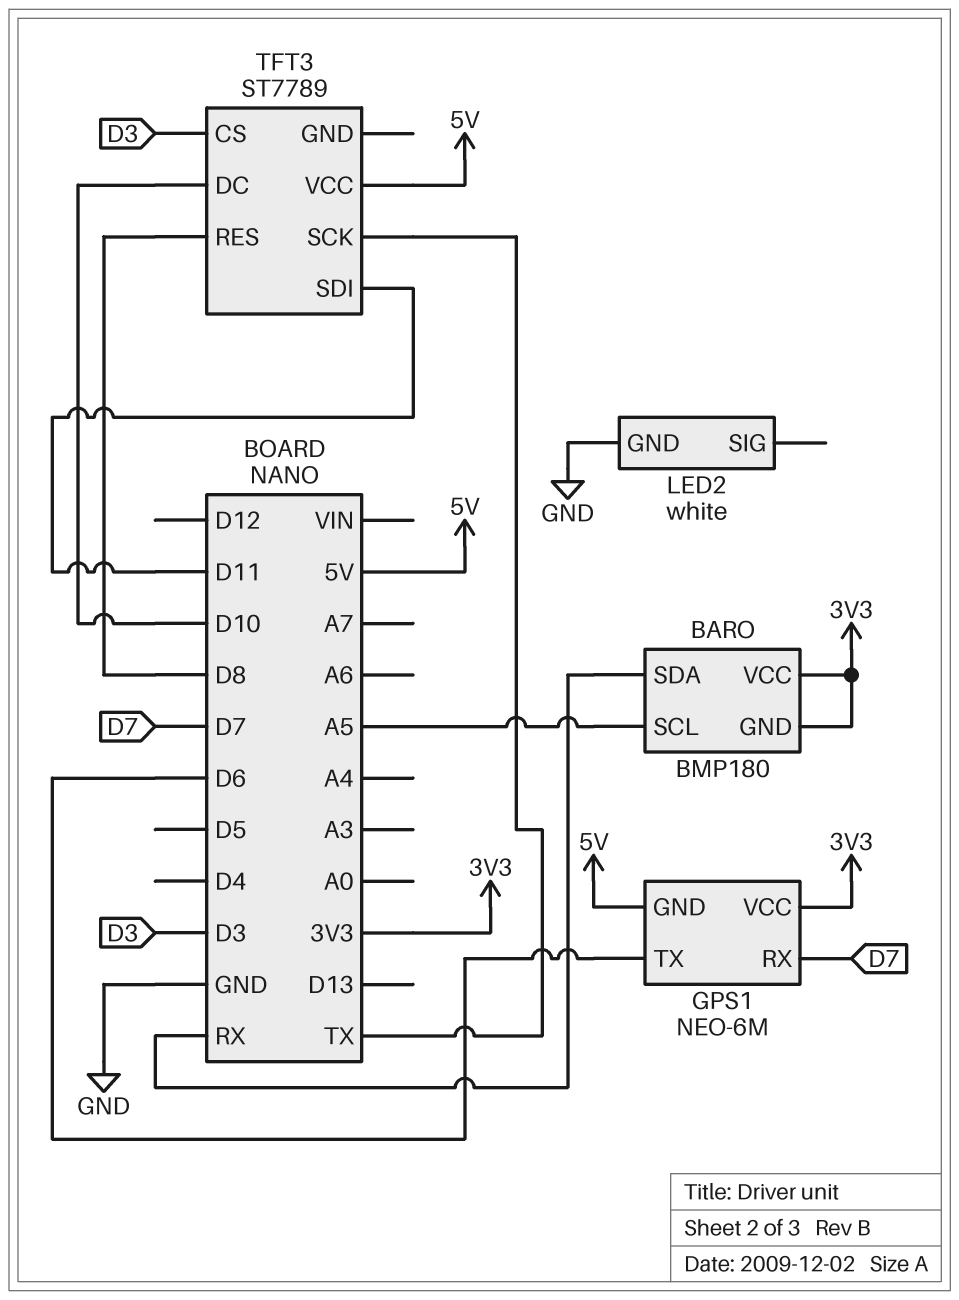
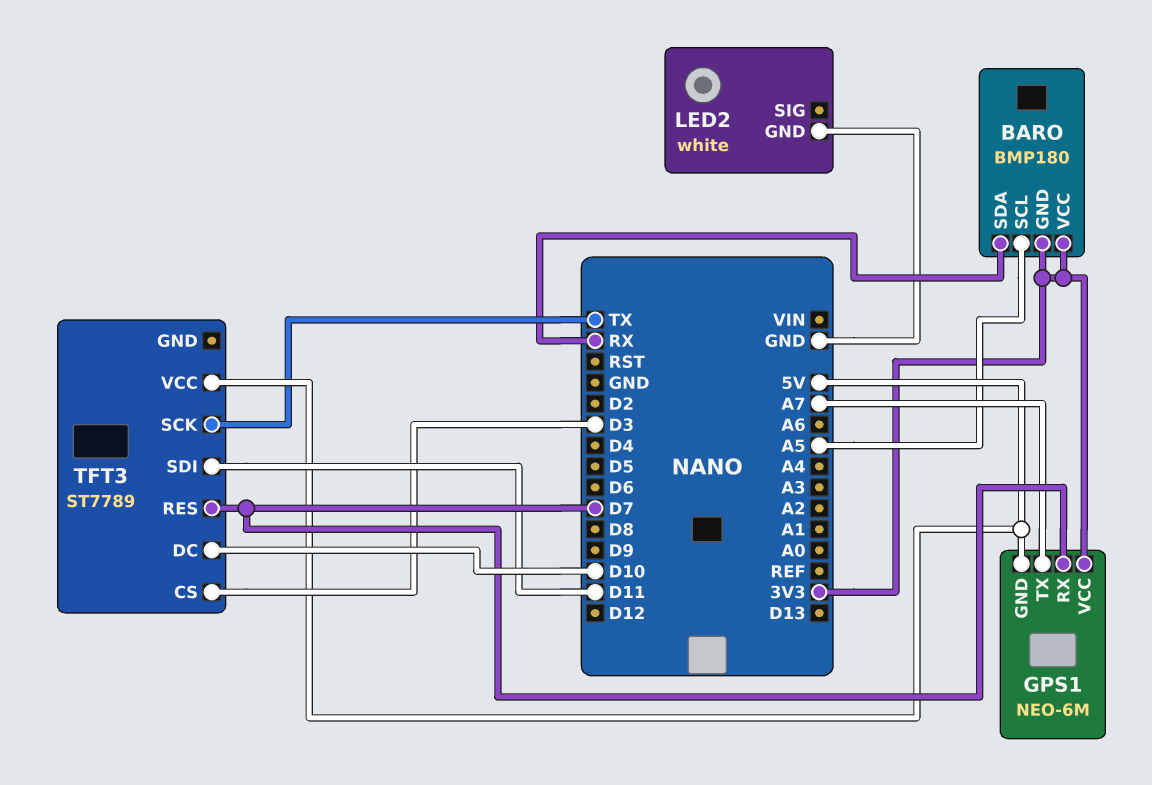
GPS1 pin TX: D6 -> A7
TFT3 pin RES: D8 -> D7

